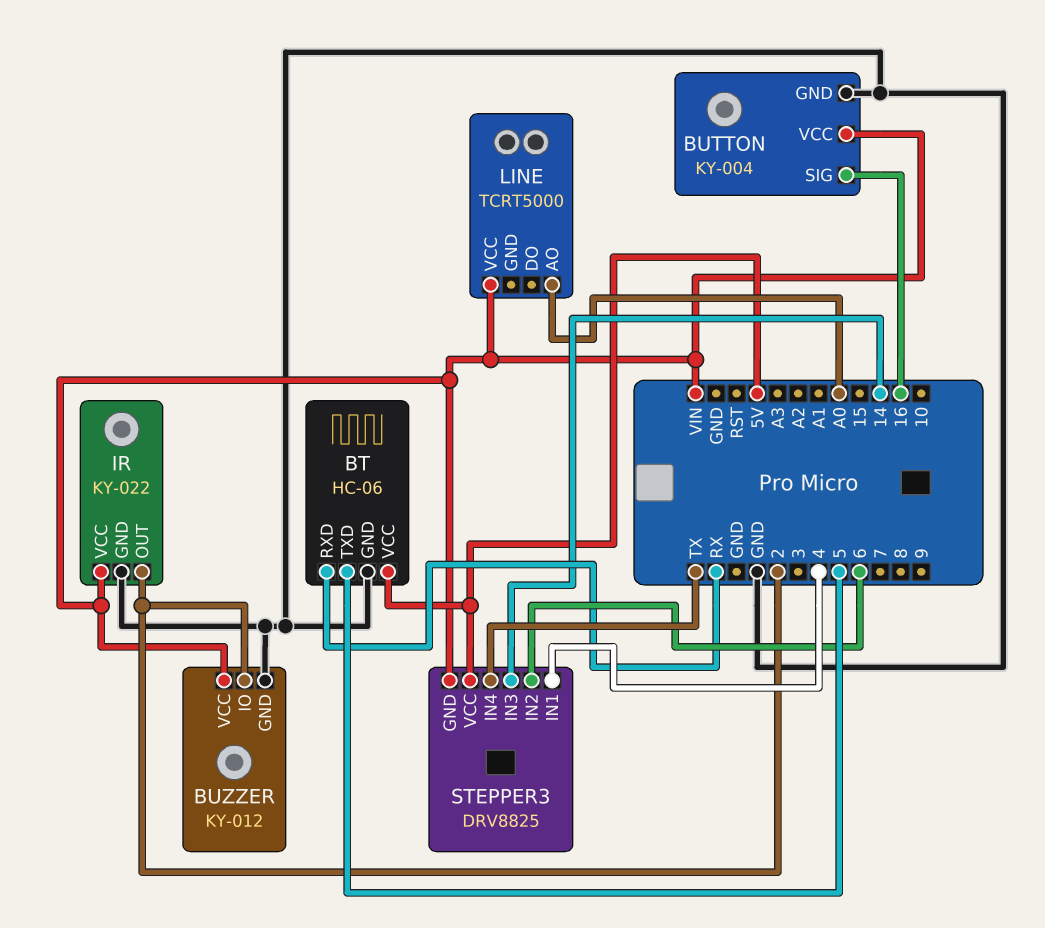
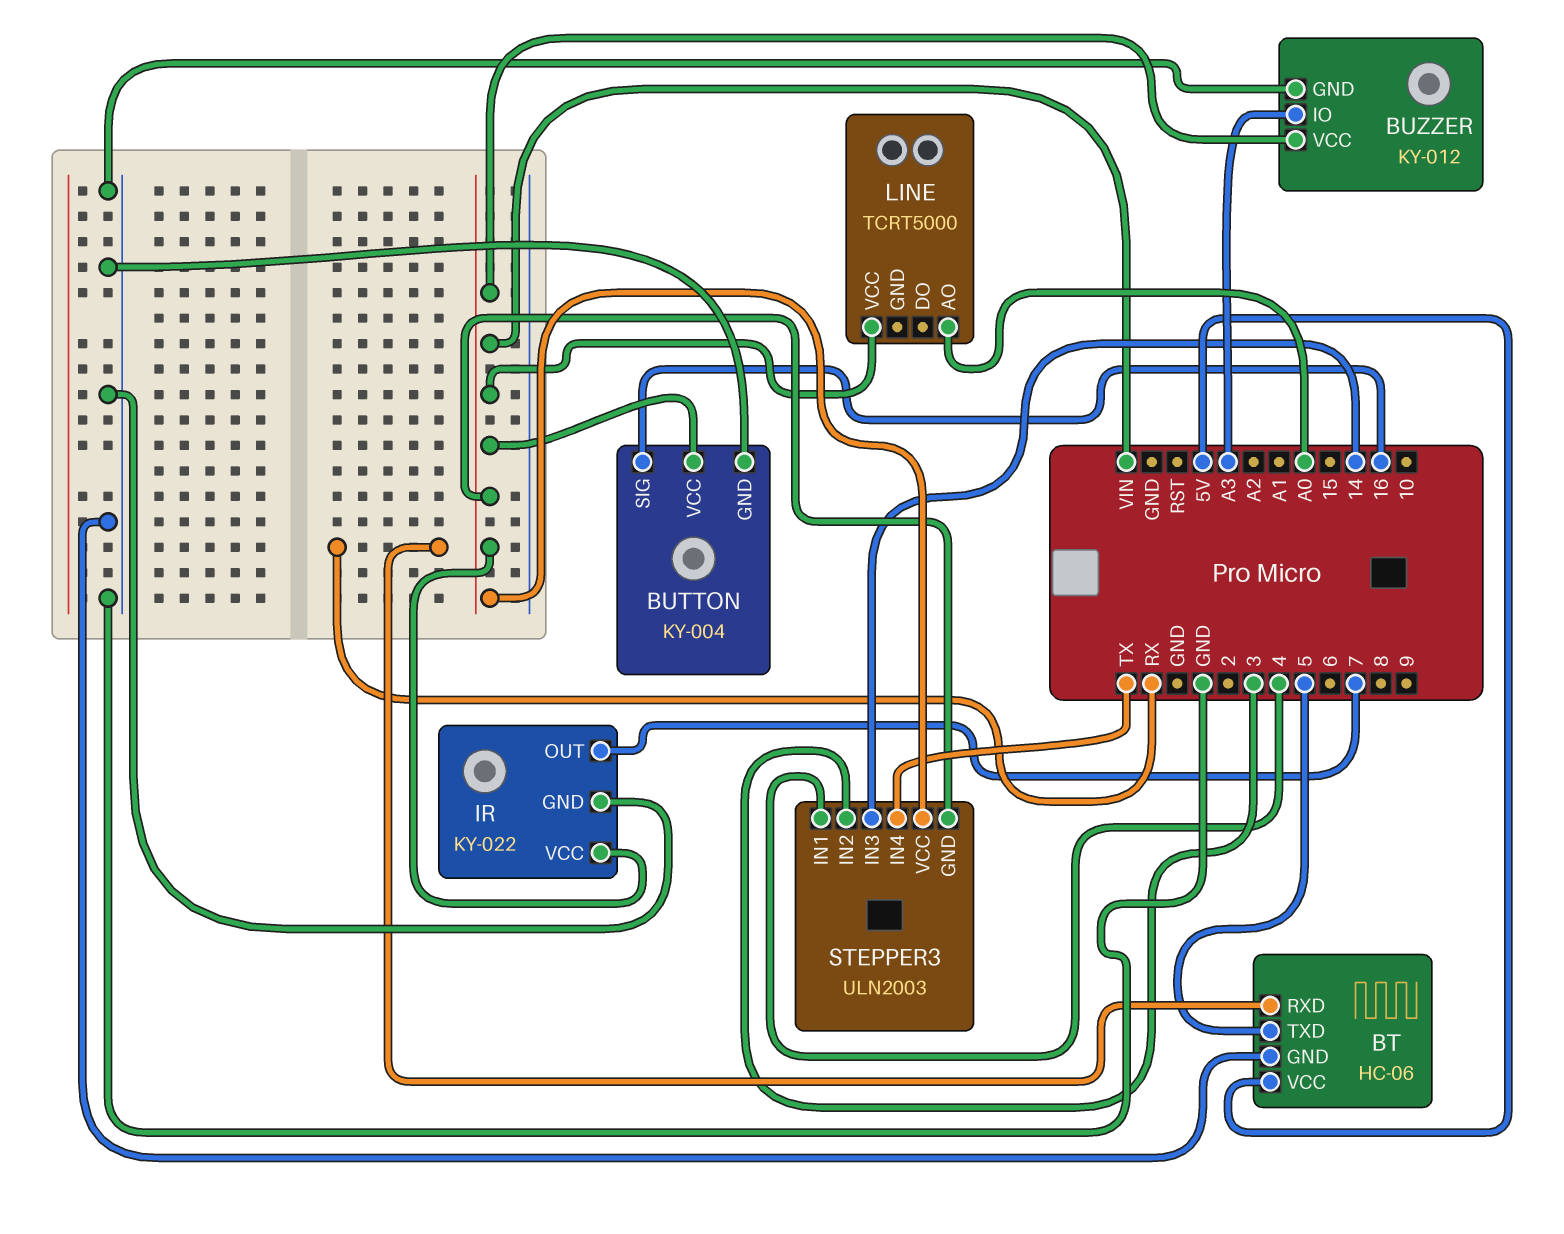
BUZZER pin IO: 2 -> A3
IR pin OUT: 2 -> 7
STEPPER3: DRV8825 -> ULN2003
STEPPER3 pin IN2: 6 -> 3
STEPPER3 pin VCC: 5V -> VIN

